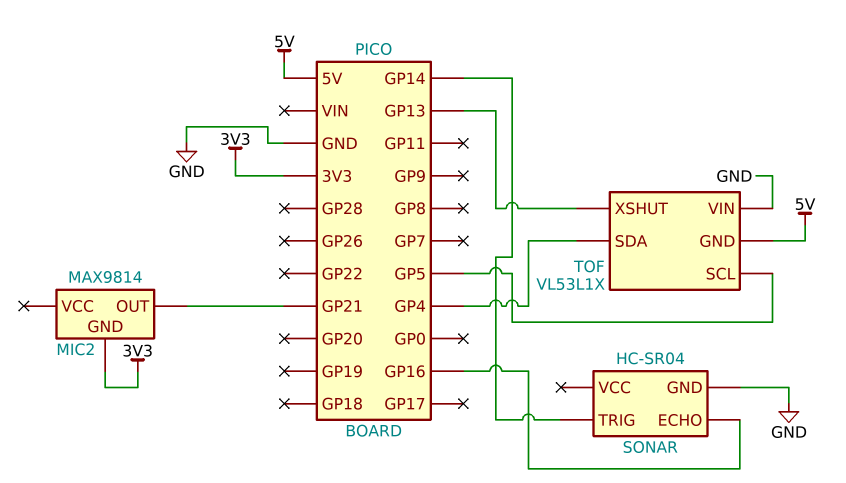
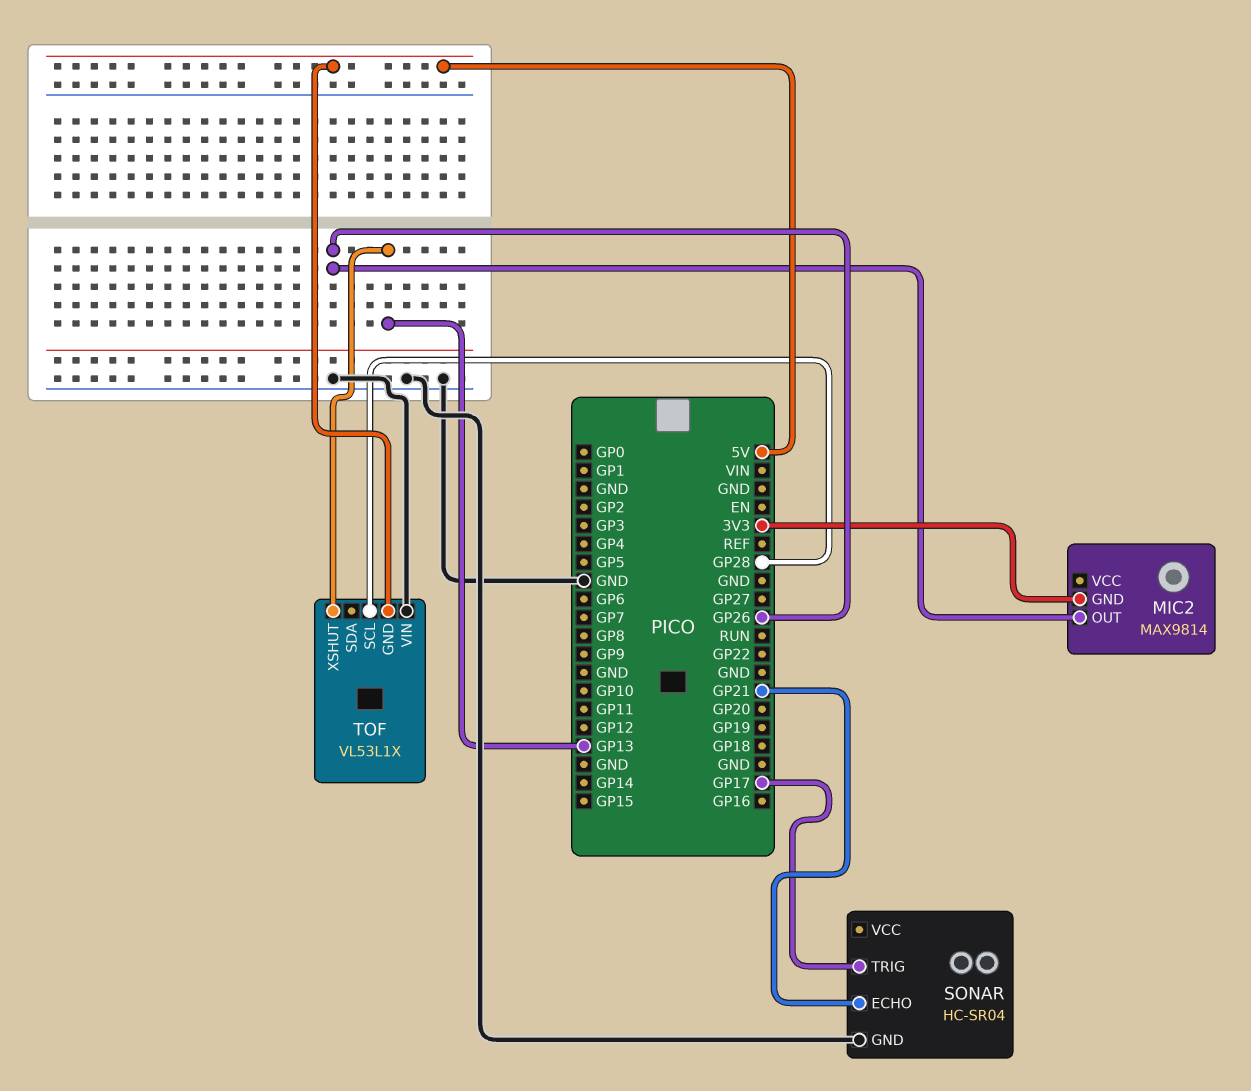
MIC2 pin OUT: GP21 -> GP26
SONAR pin ECHO: GP16 -> GP21
SONAR pin TRIG: GP14 -> GP17
TOF pin SCL: GP5 -> GP28
TOF pin SDA: GP4 -> none

